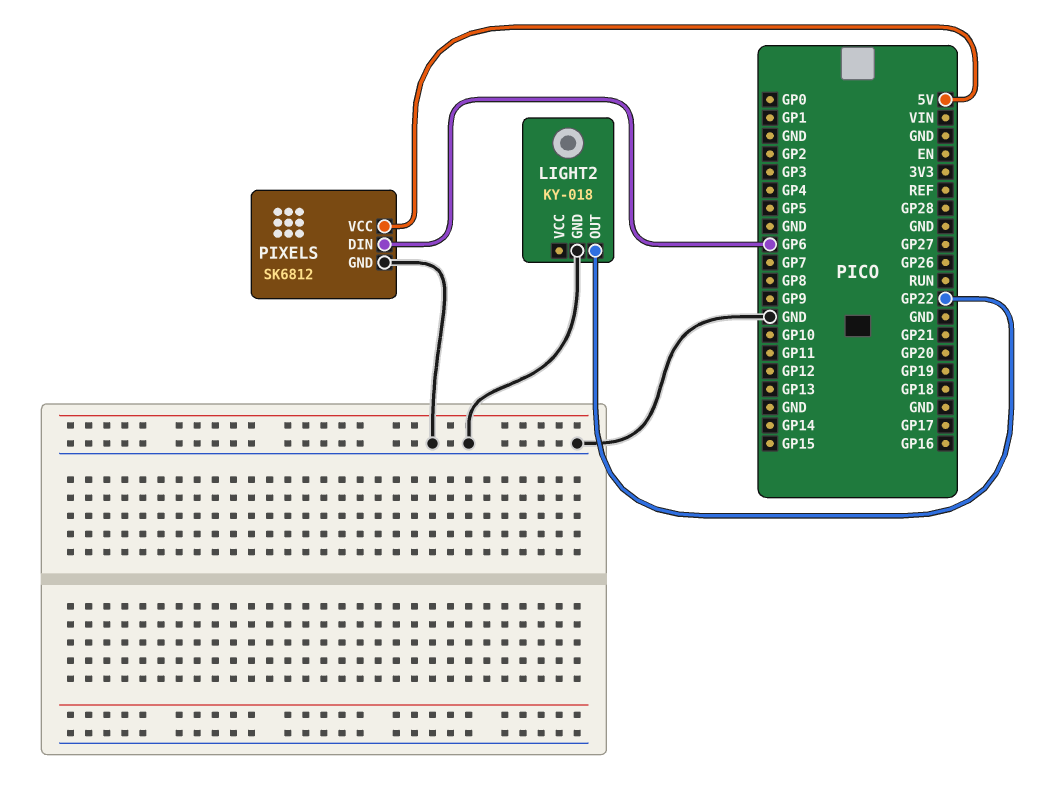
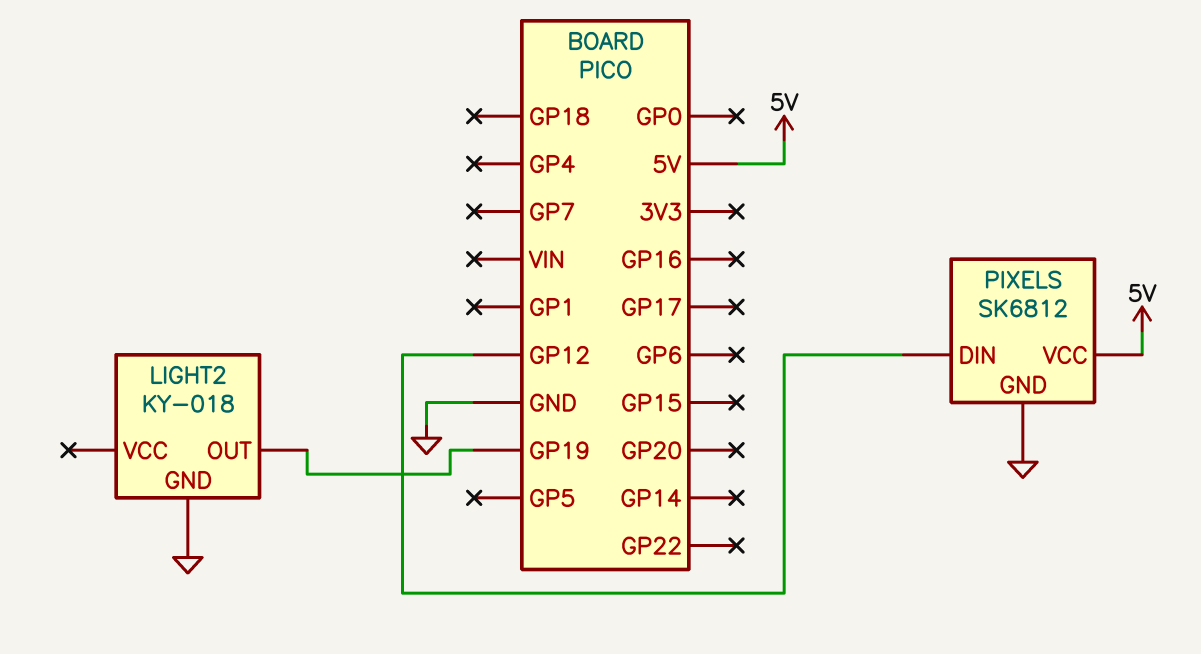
LIGHT2 pin OUT: GP22 -> GP19
PIXELS pin DIN: GP6 -> GP12

